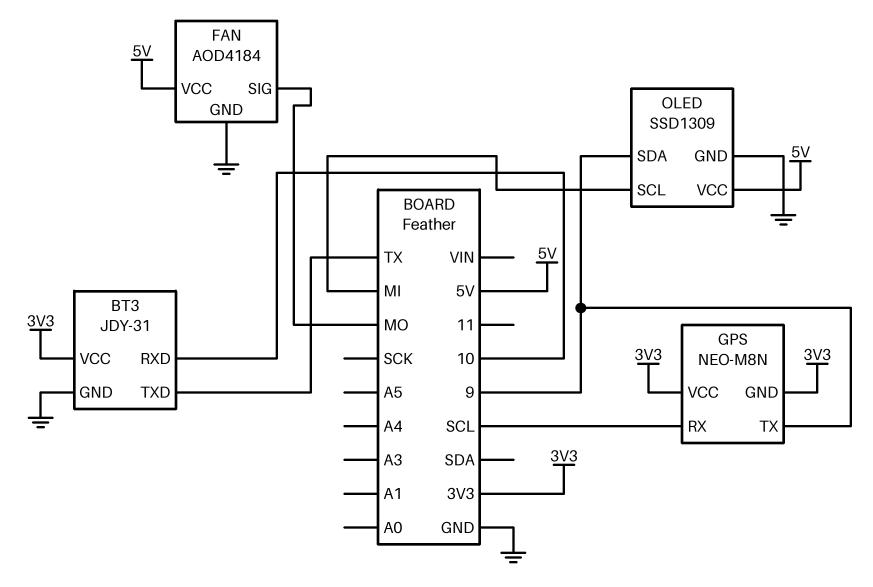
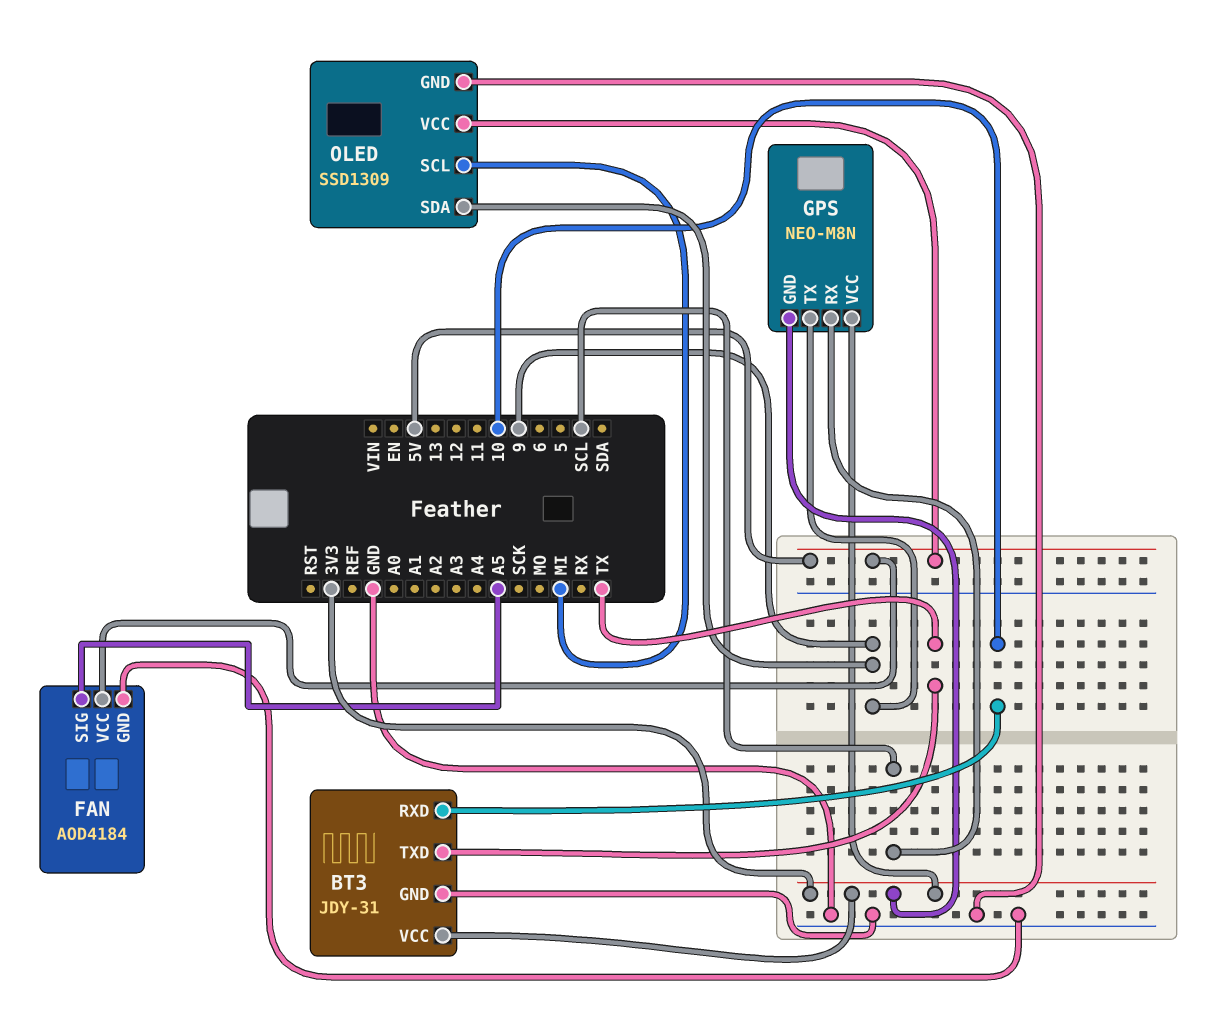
FAN pin SIG: MO -> A5

